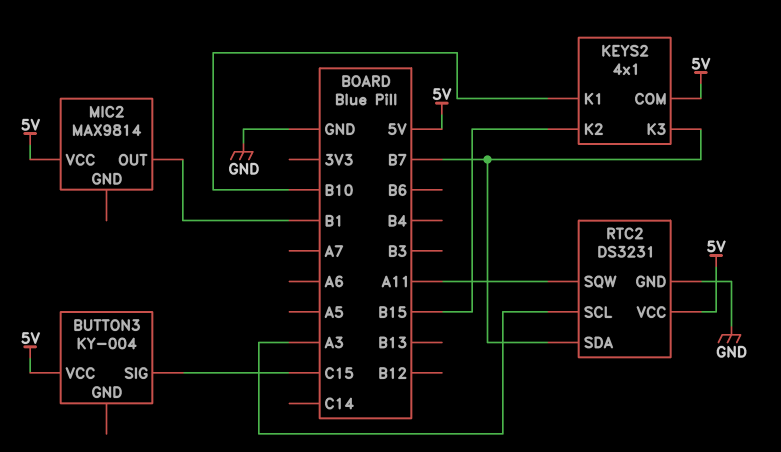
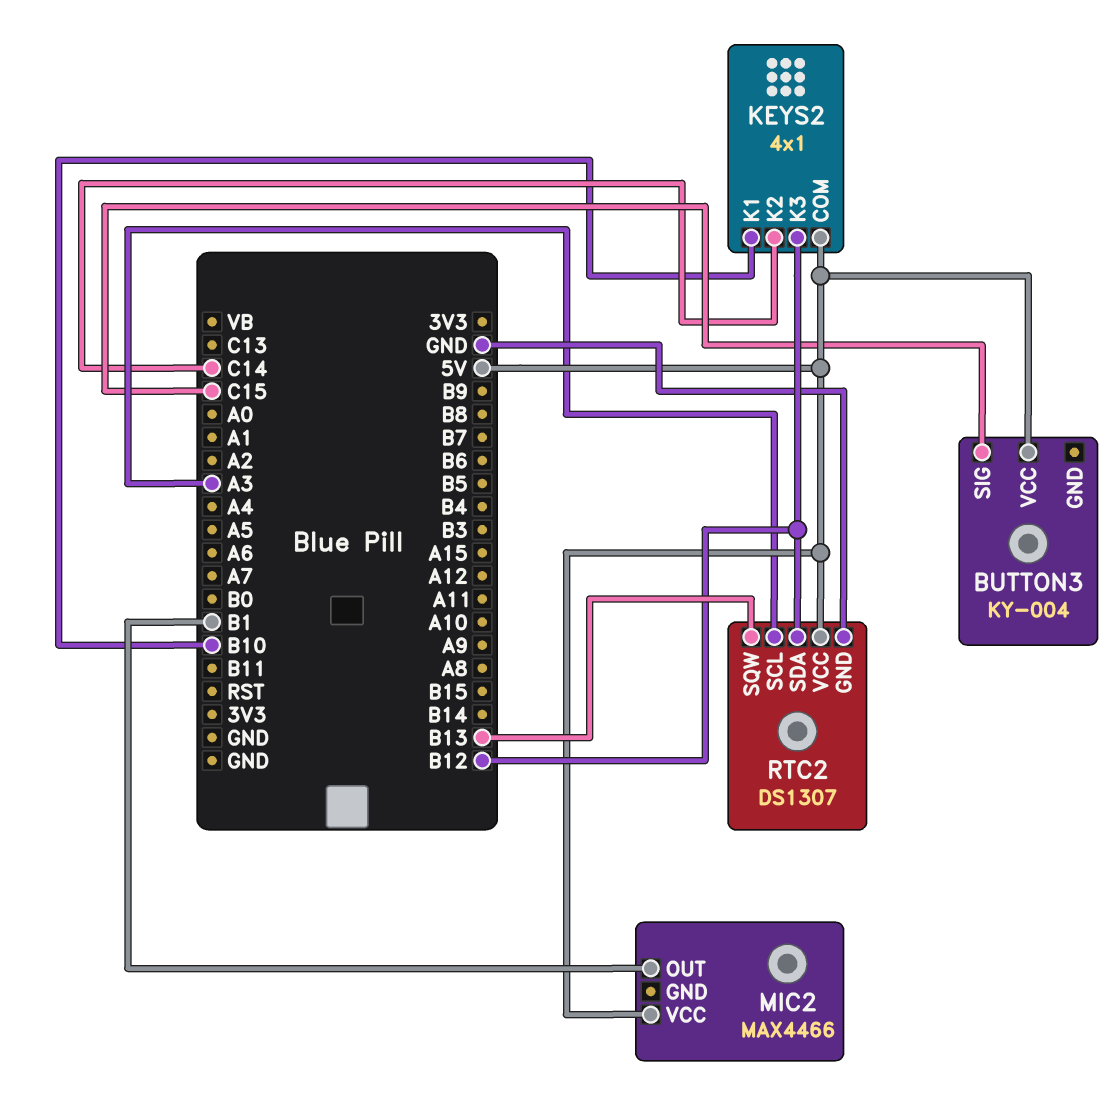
KEYS2 pin K2: B15 -> C14
KEYS2 pin K3: B7 -> B12
MIC2: MAX9814 -> MAX4466
RTC2: DS3231 -> DS1307
RTC2 pin SDA: B7 -> B12
RTC2 pin SQW: A11 -> B13

